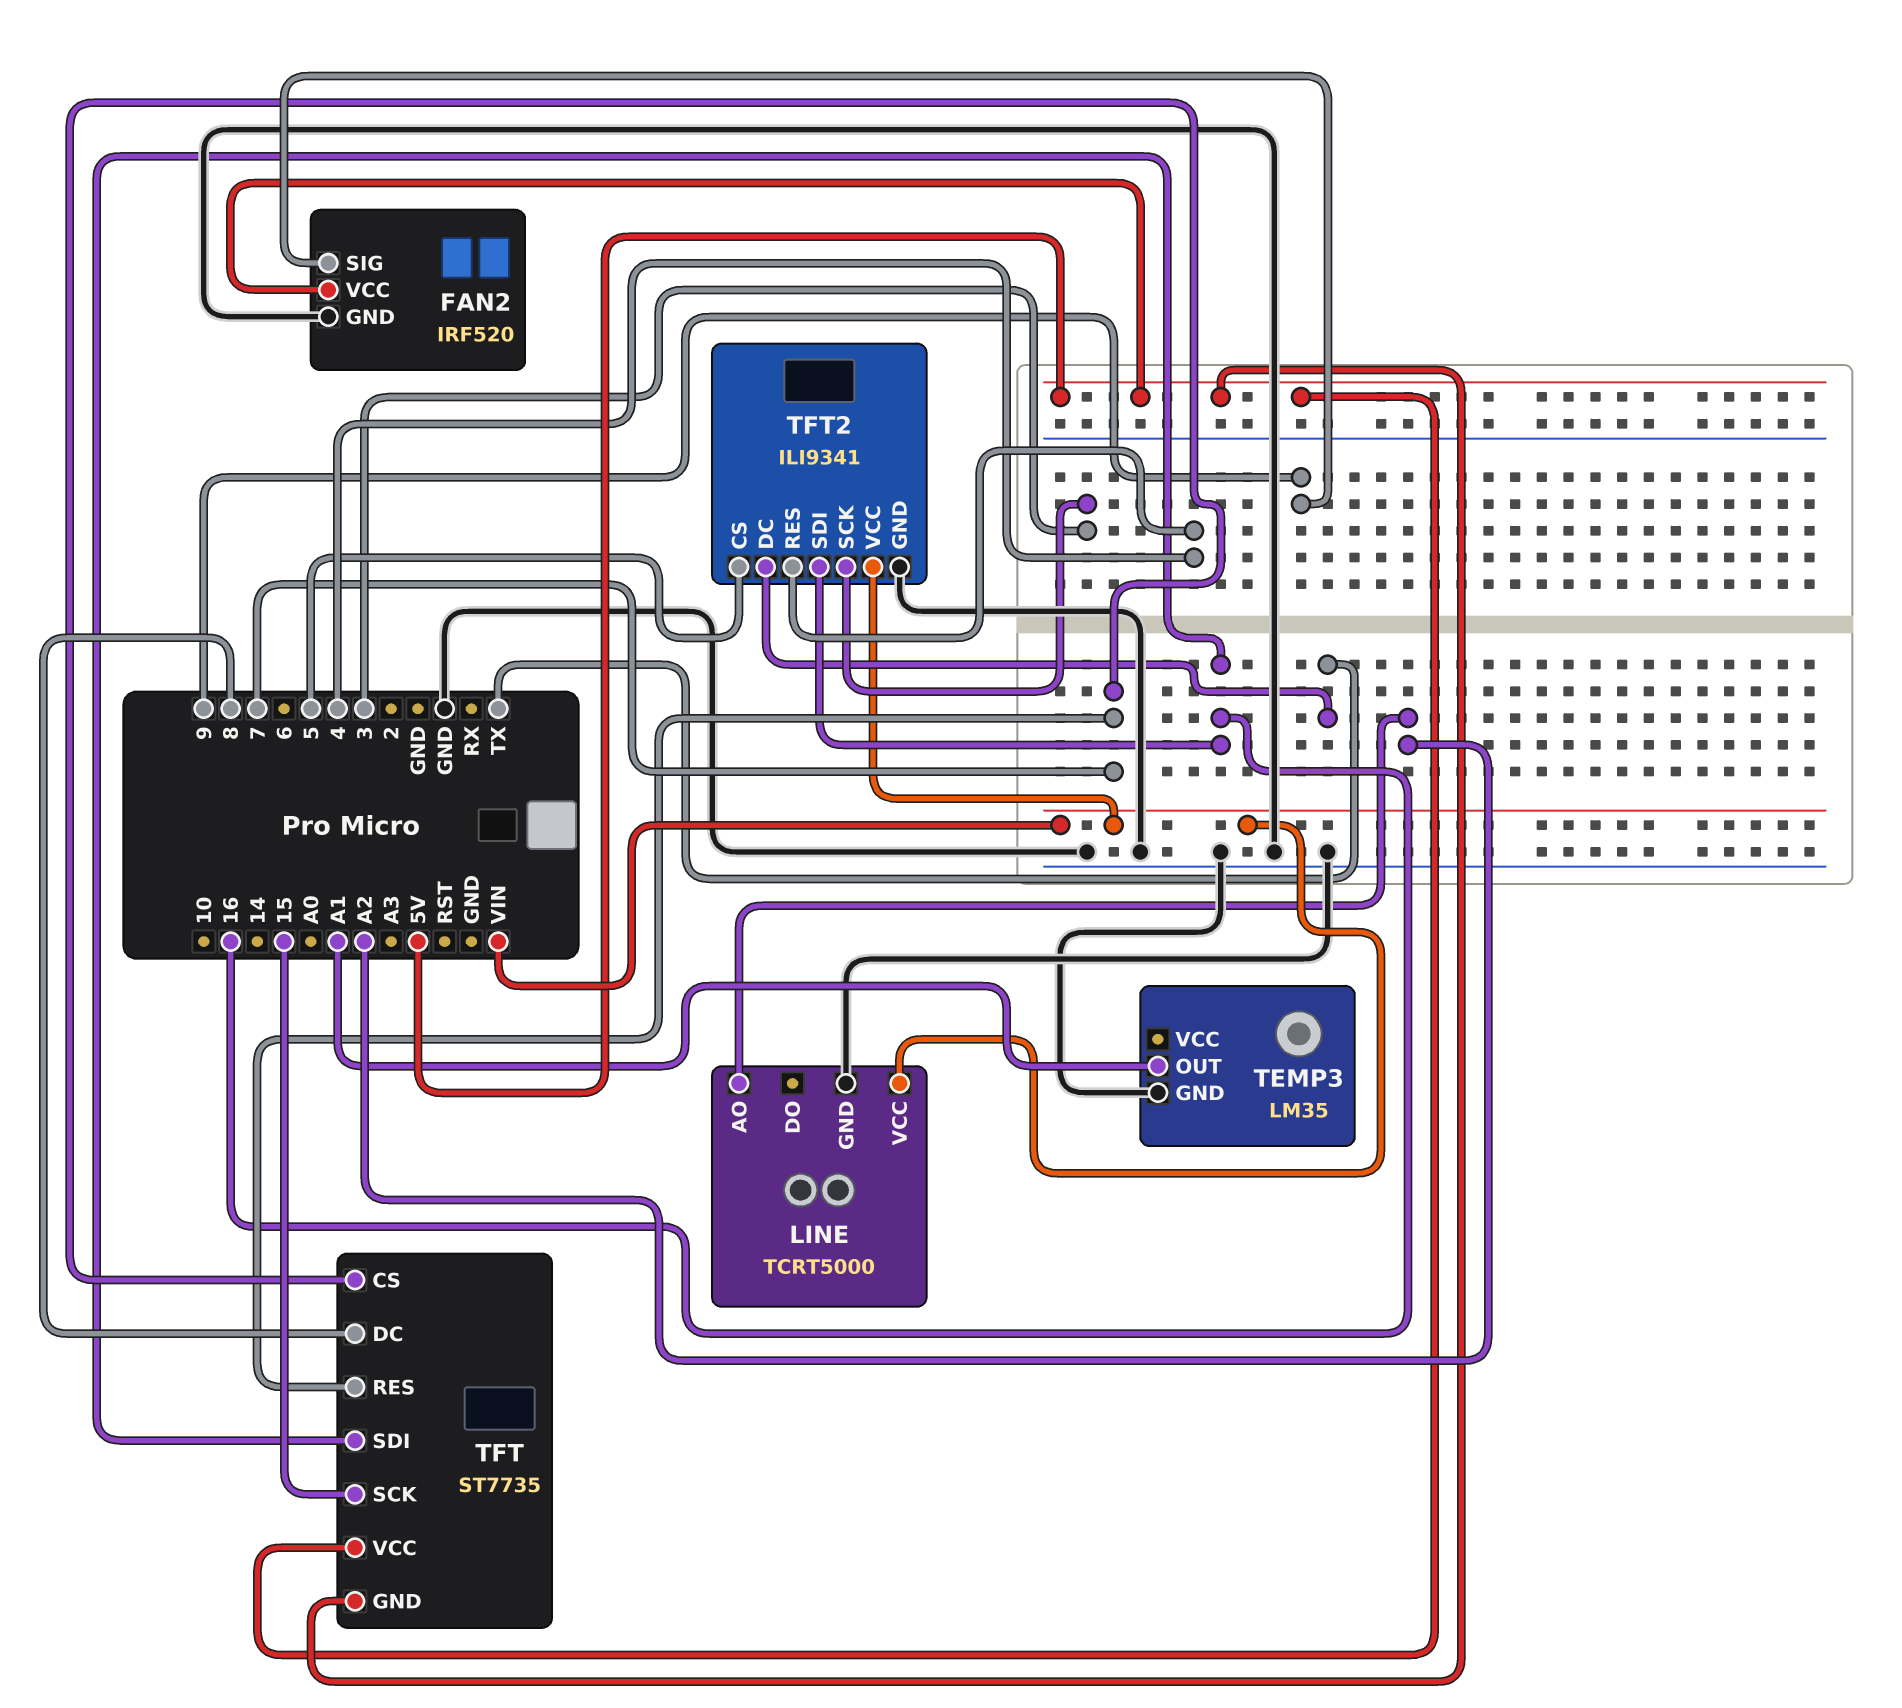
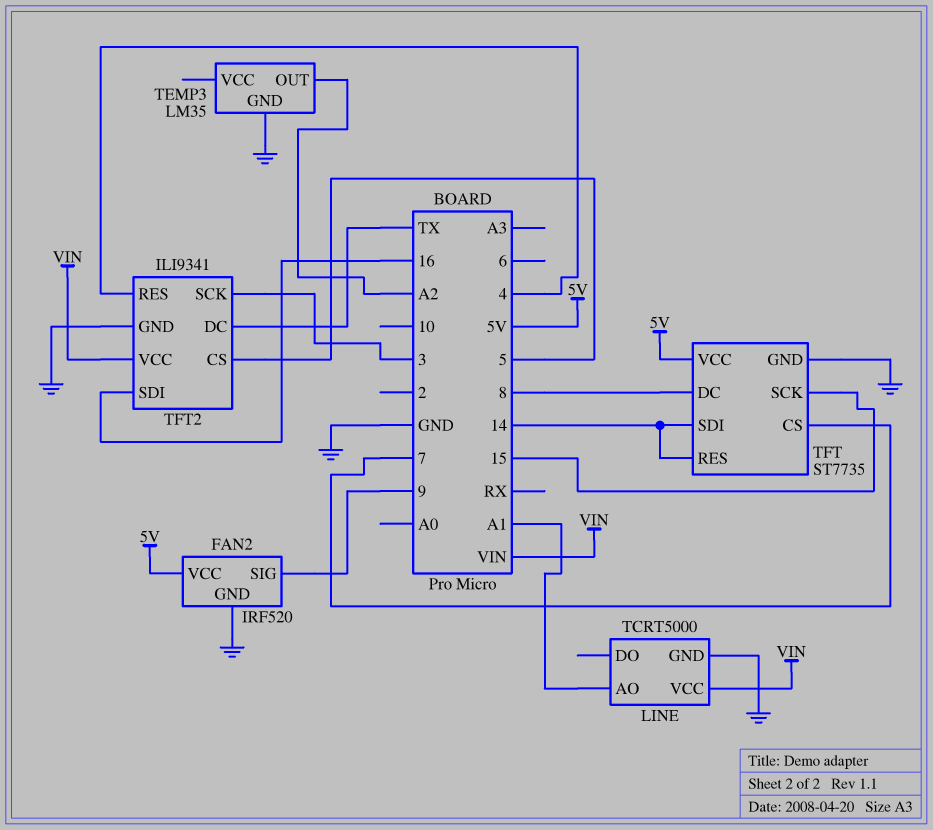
LINE pin AO: A2 -> A1
TEMP3 pin OUT: A1 -> A2
TFT pin GND: 5V -> GND
TFT pin RES: 7 -> 14
TFT pin SDI: 16 -> 14

